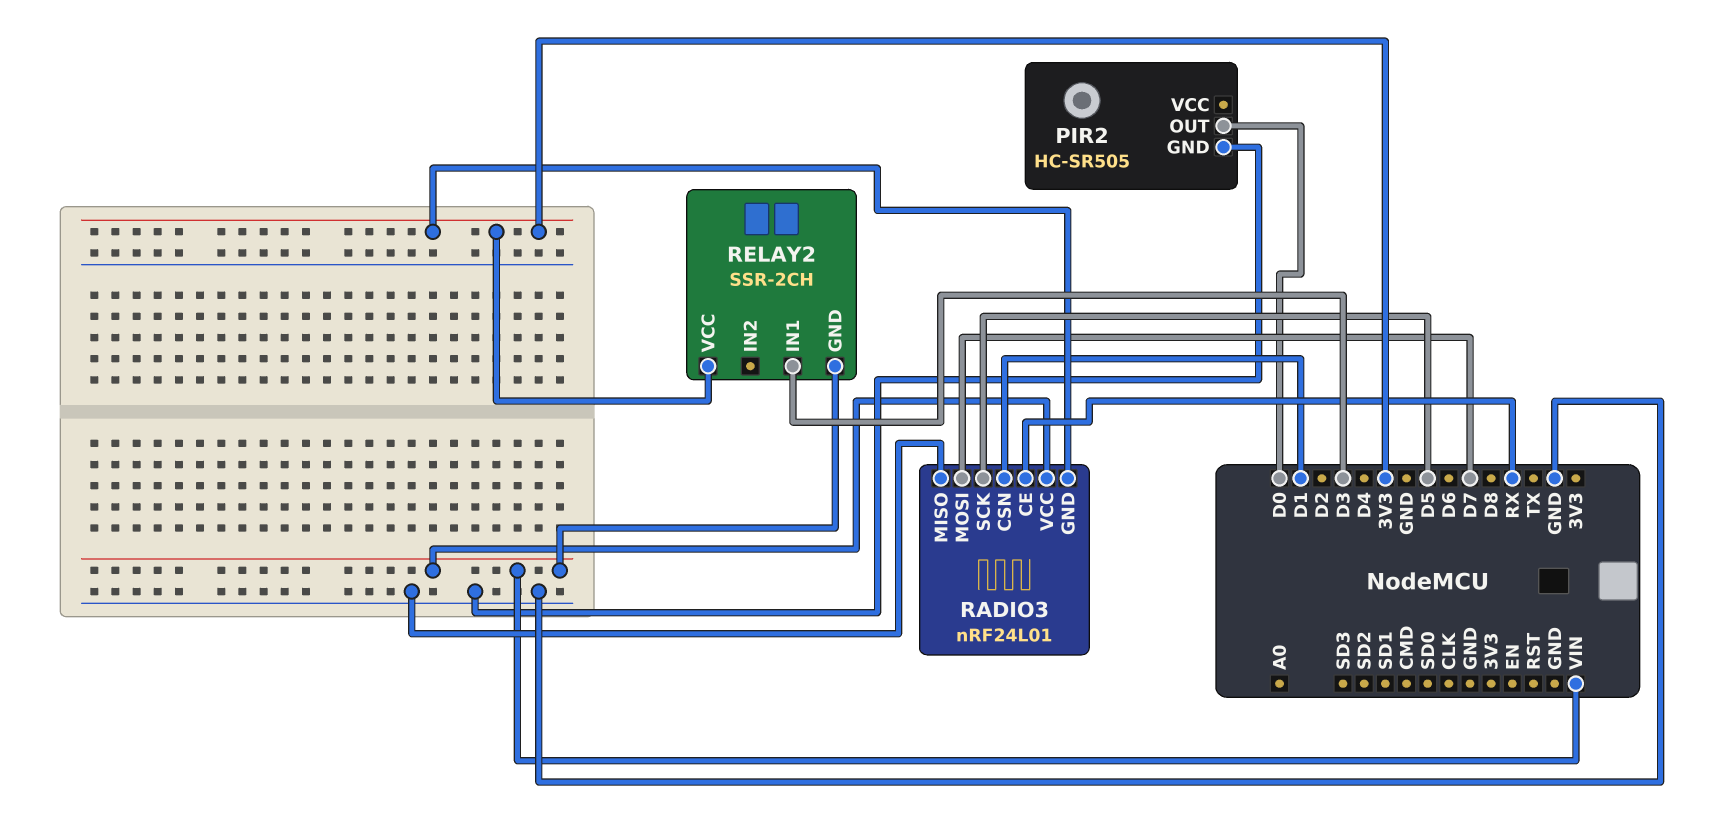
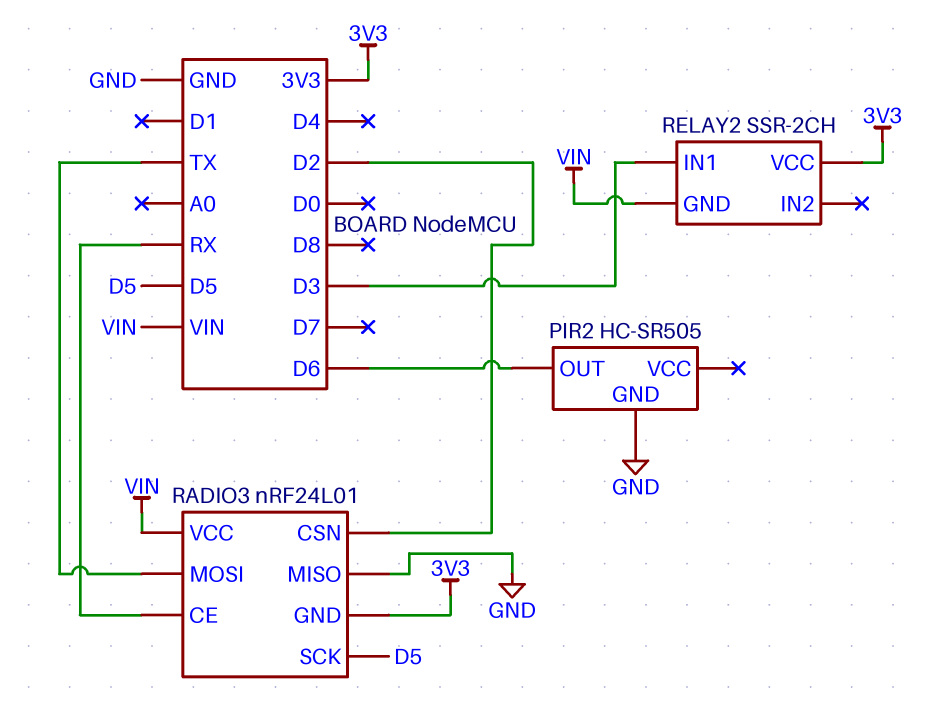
PIR2 pin OUT: D0 -> D6
RADIO3 pin CSN: D1 -> D2
RADIO3 pin MOSI: D7 -> TX

